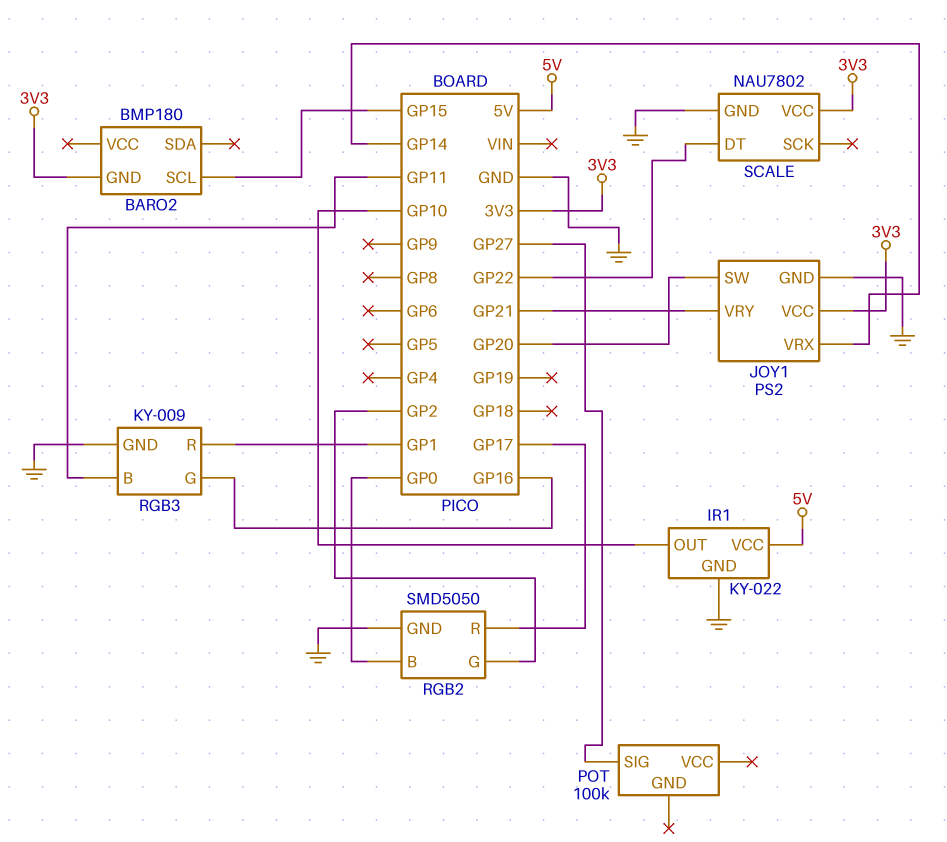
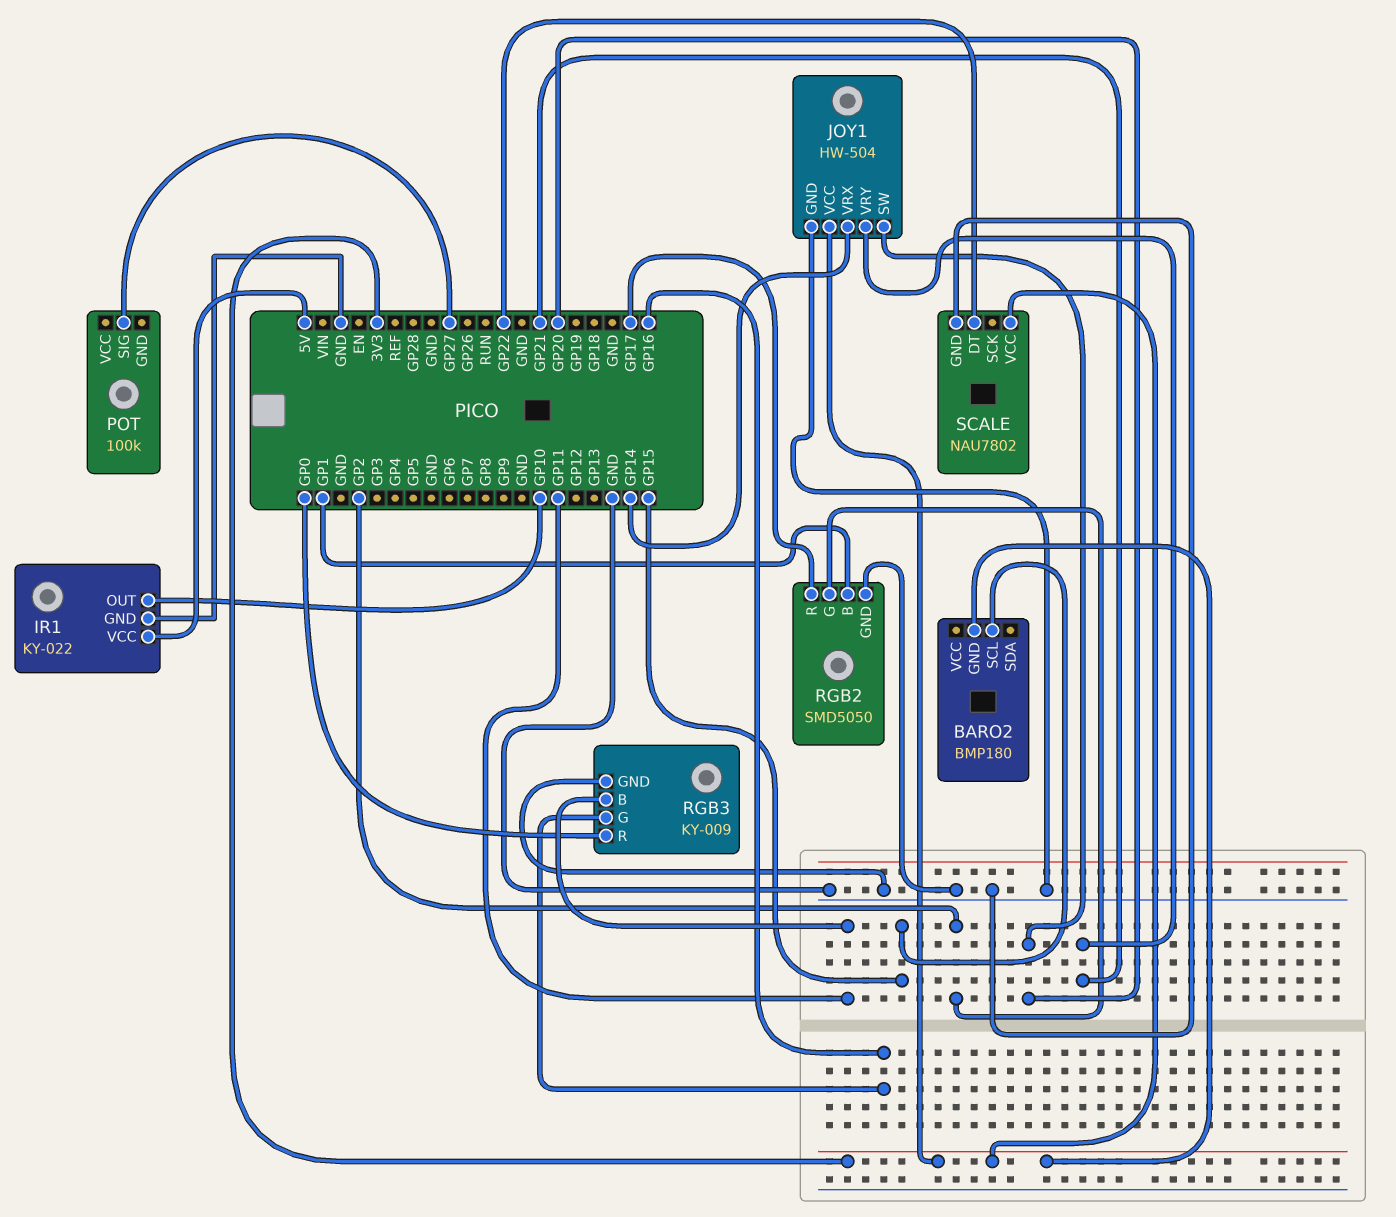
JOY1: PS2 -> HW-504
RGB2 pin B: GP0 -> GP1
RGB3 pin R: GP1 -> GP0

